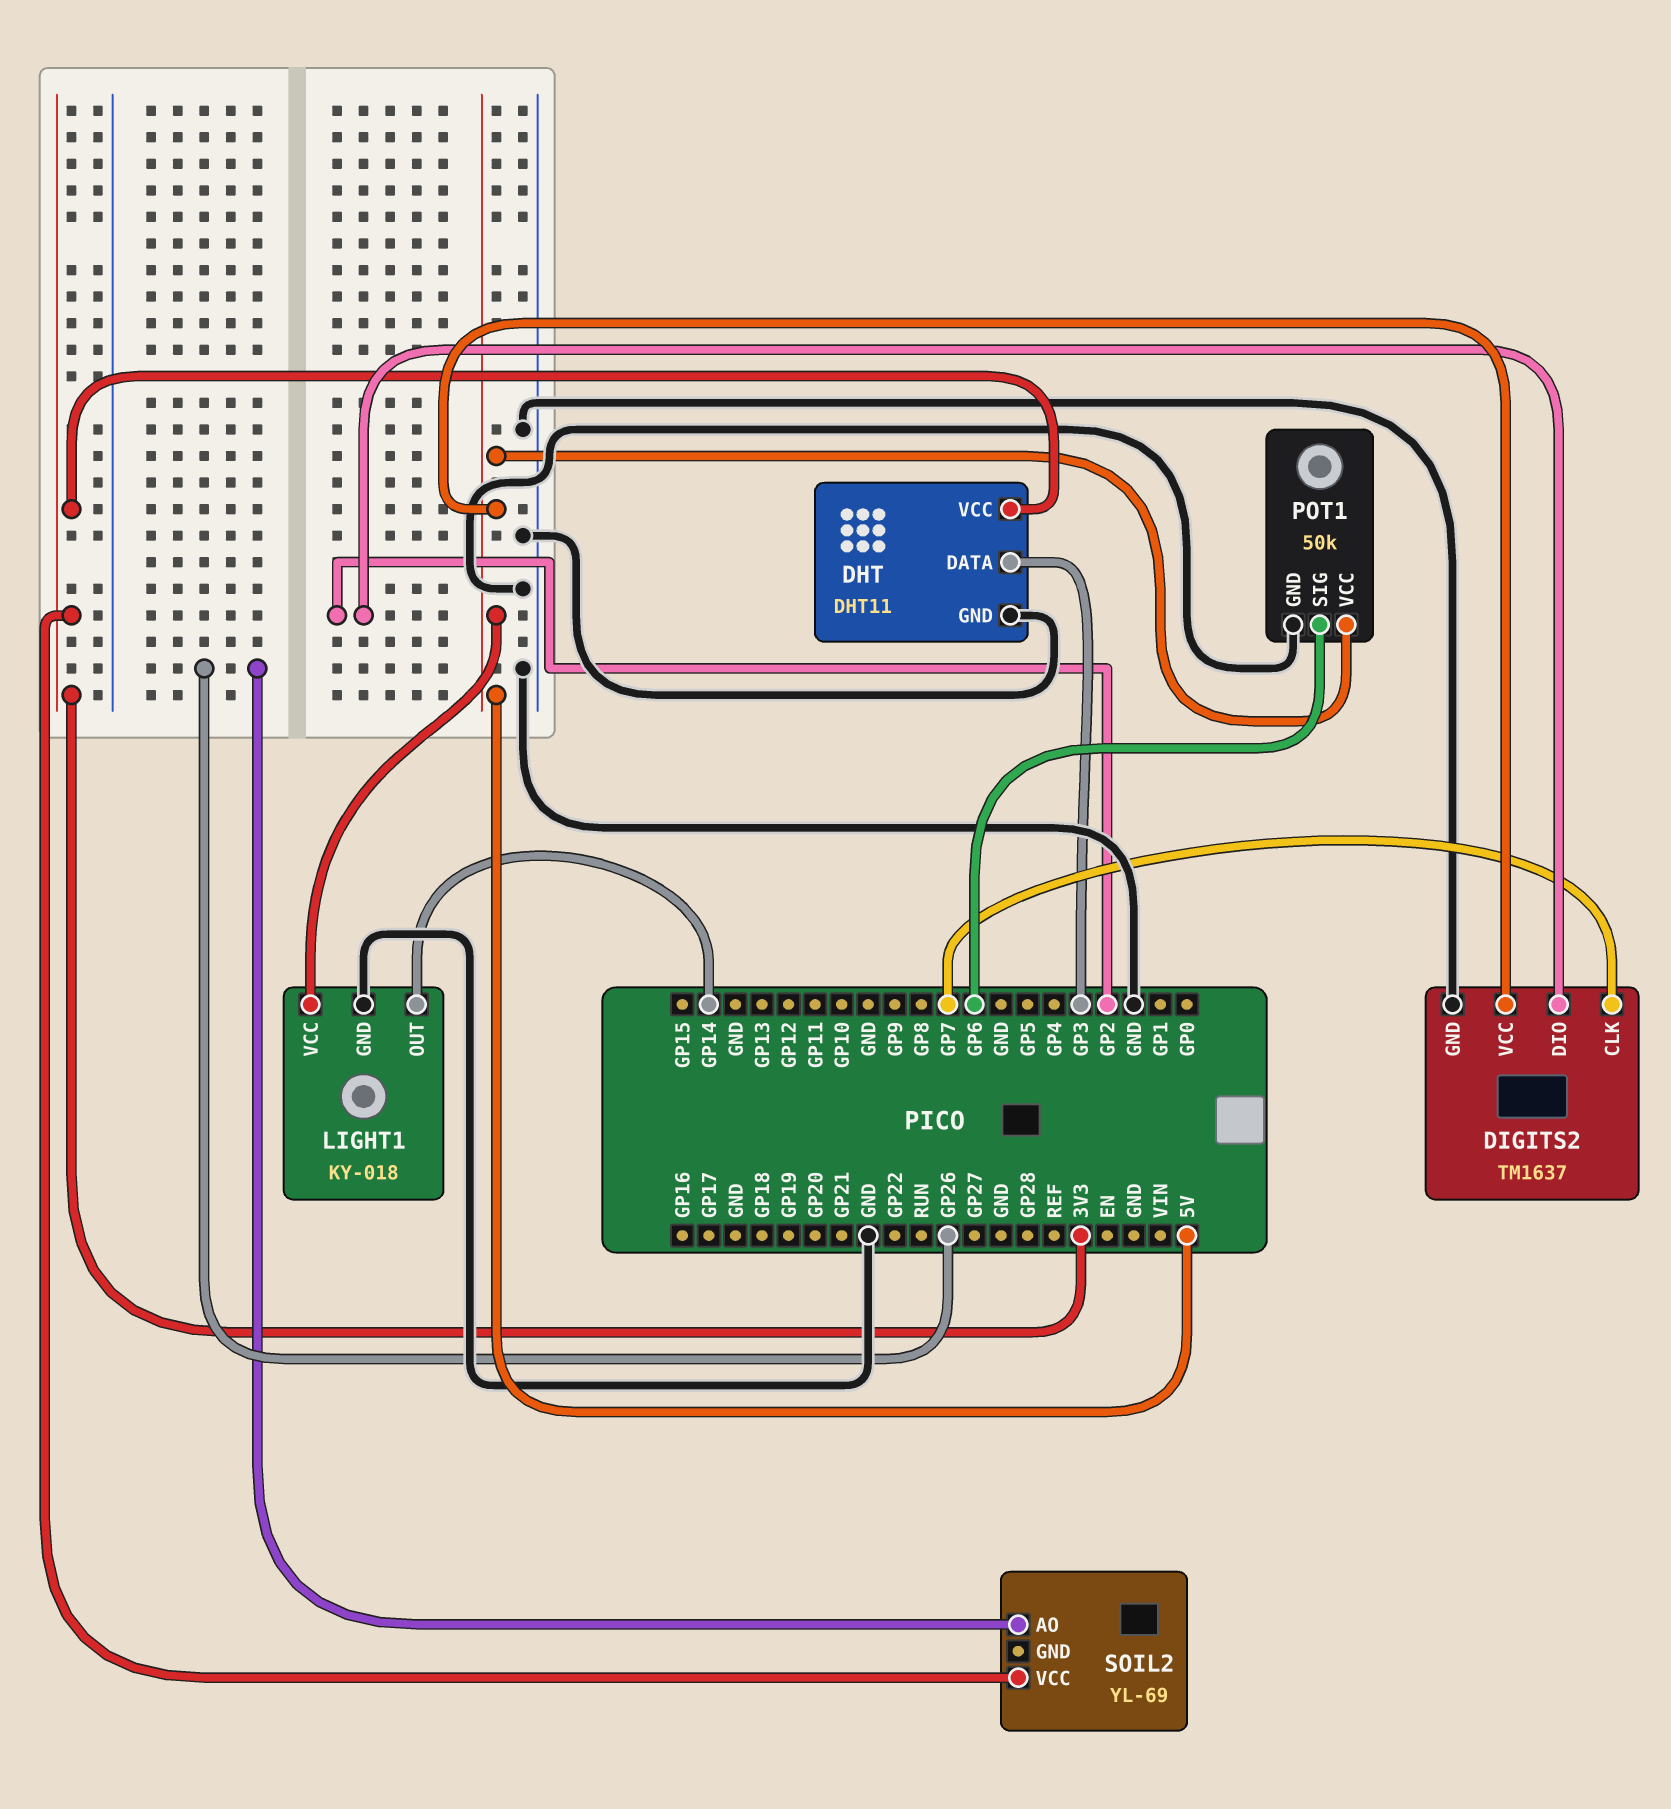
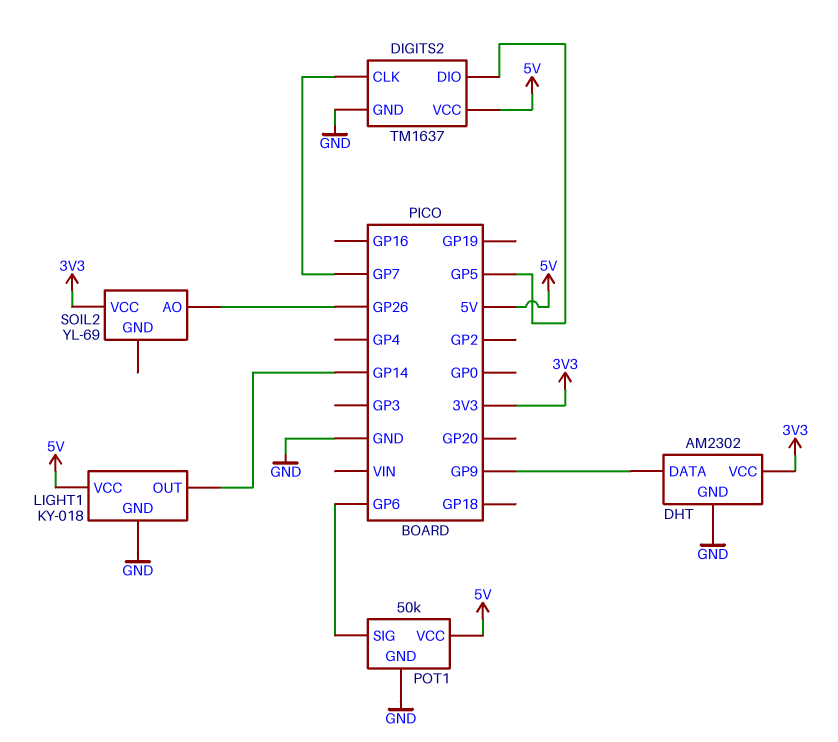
DHT: DHT11 -> AM2302
DHT pin DATA: GP3 -> GP9
DIGITS2 pin DIO: GP2 -> GP5

